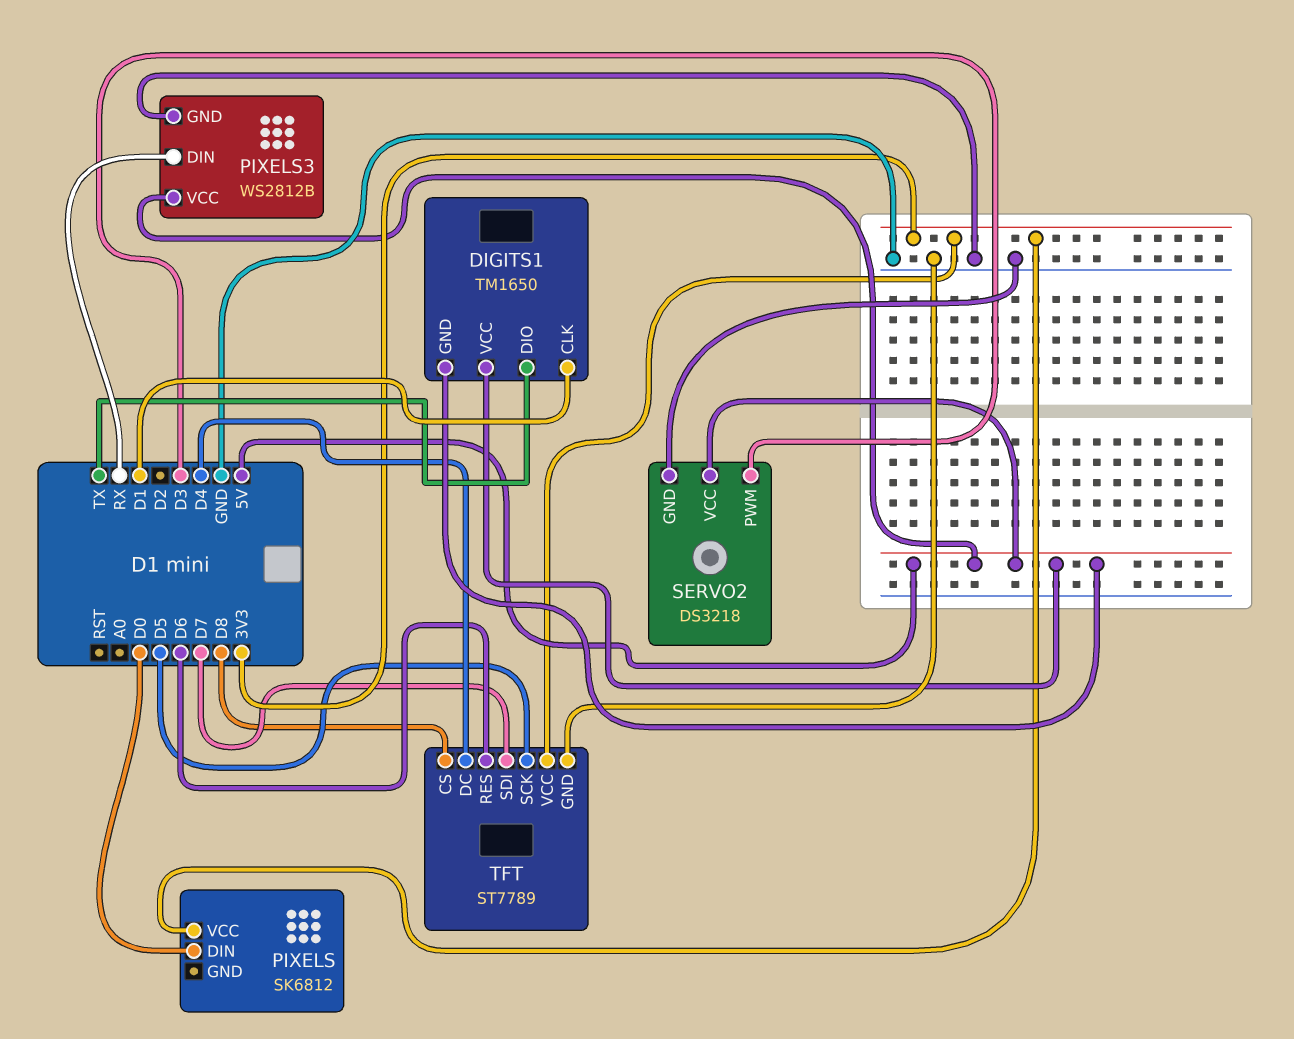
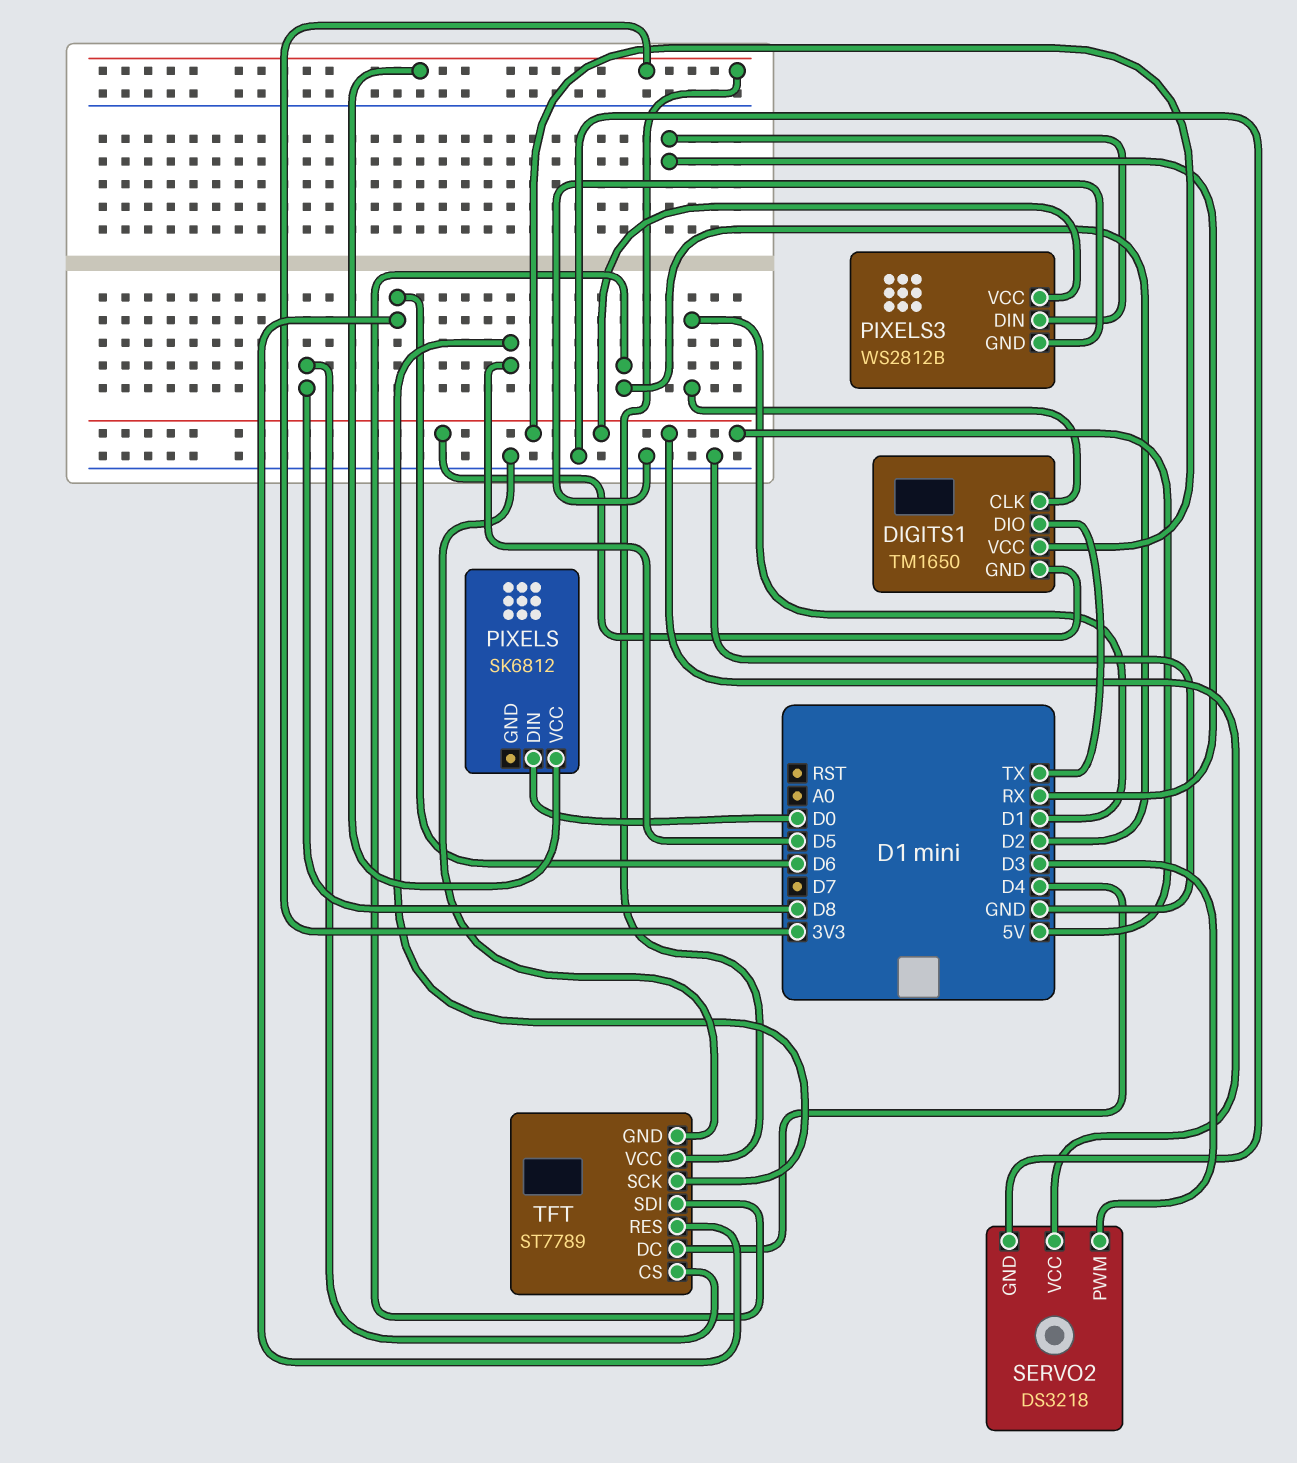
TFT pin SDI: D7 -> D2

